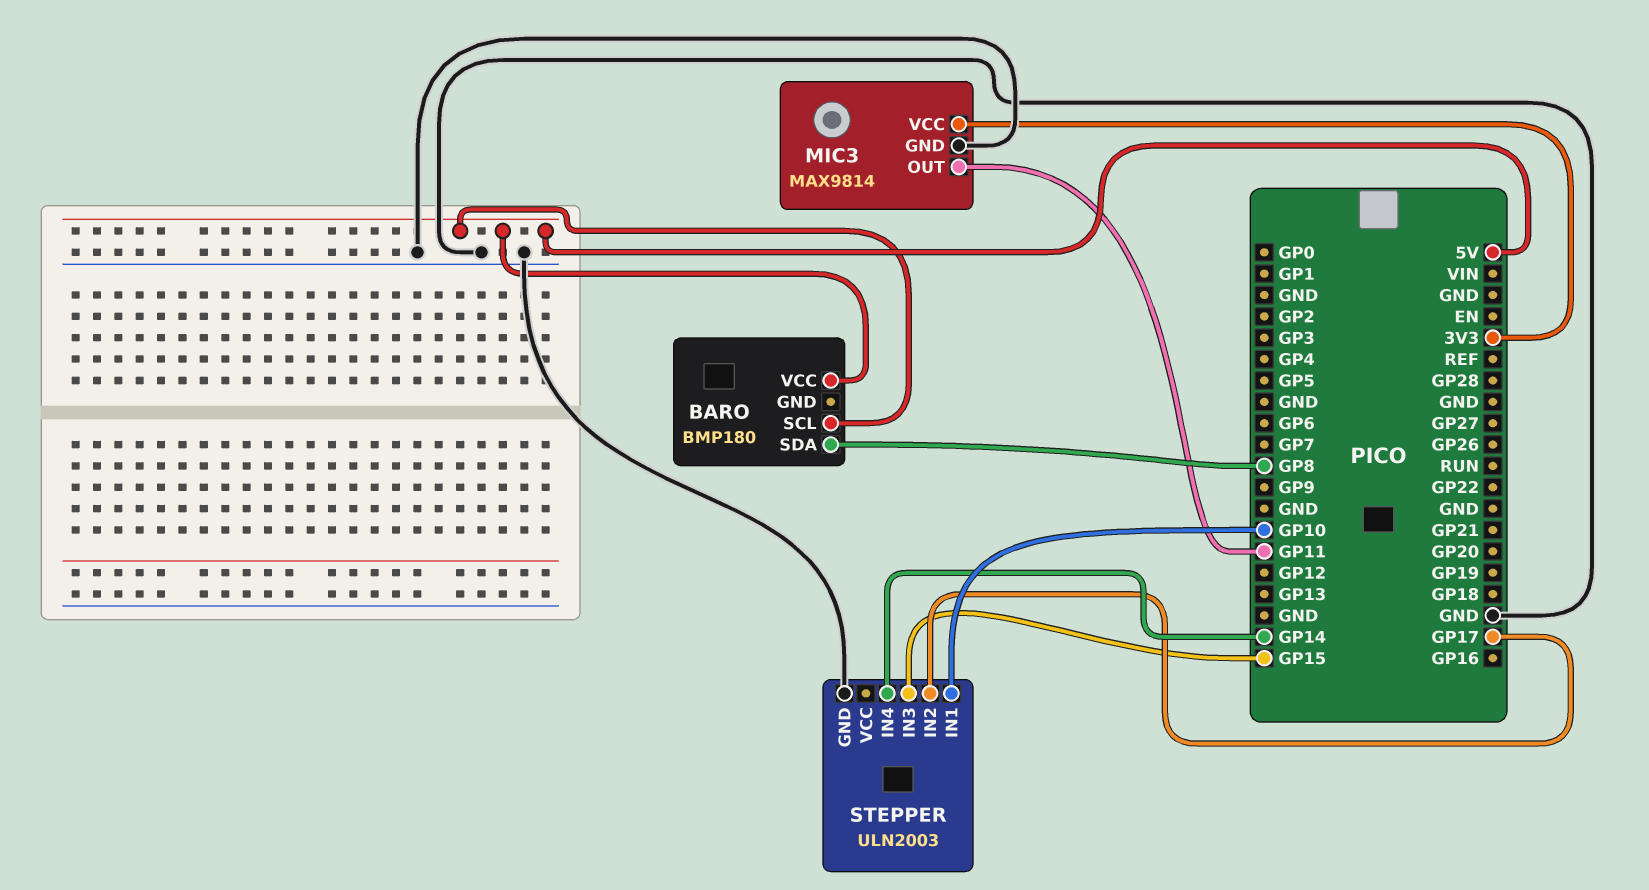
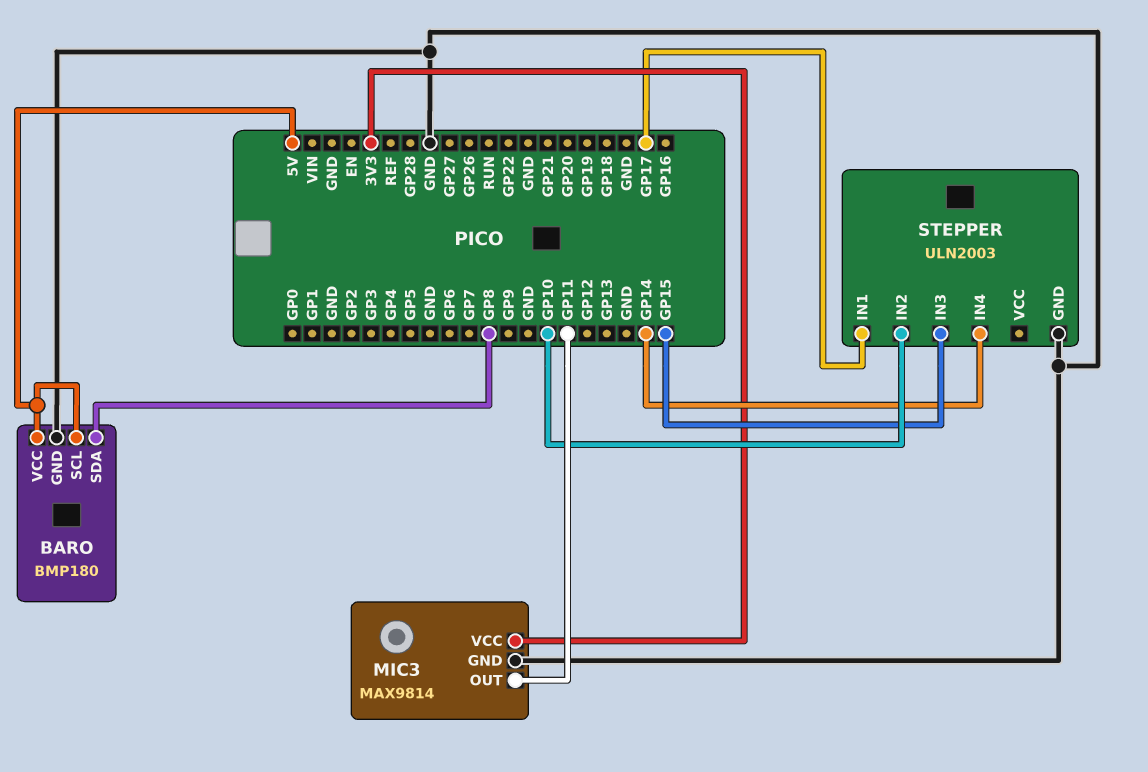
BARO pin GND: none -> GND
STEPPER pin IN1: GP10 -> GP17
STEPPER pin IN2: GP17 -> GP10

